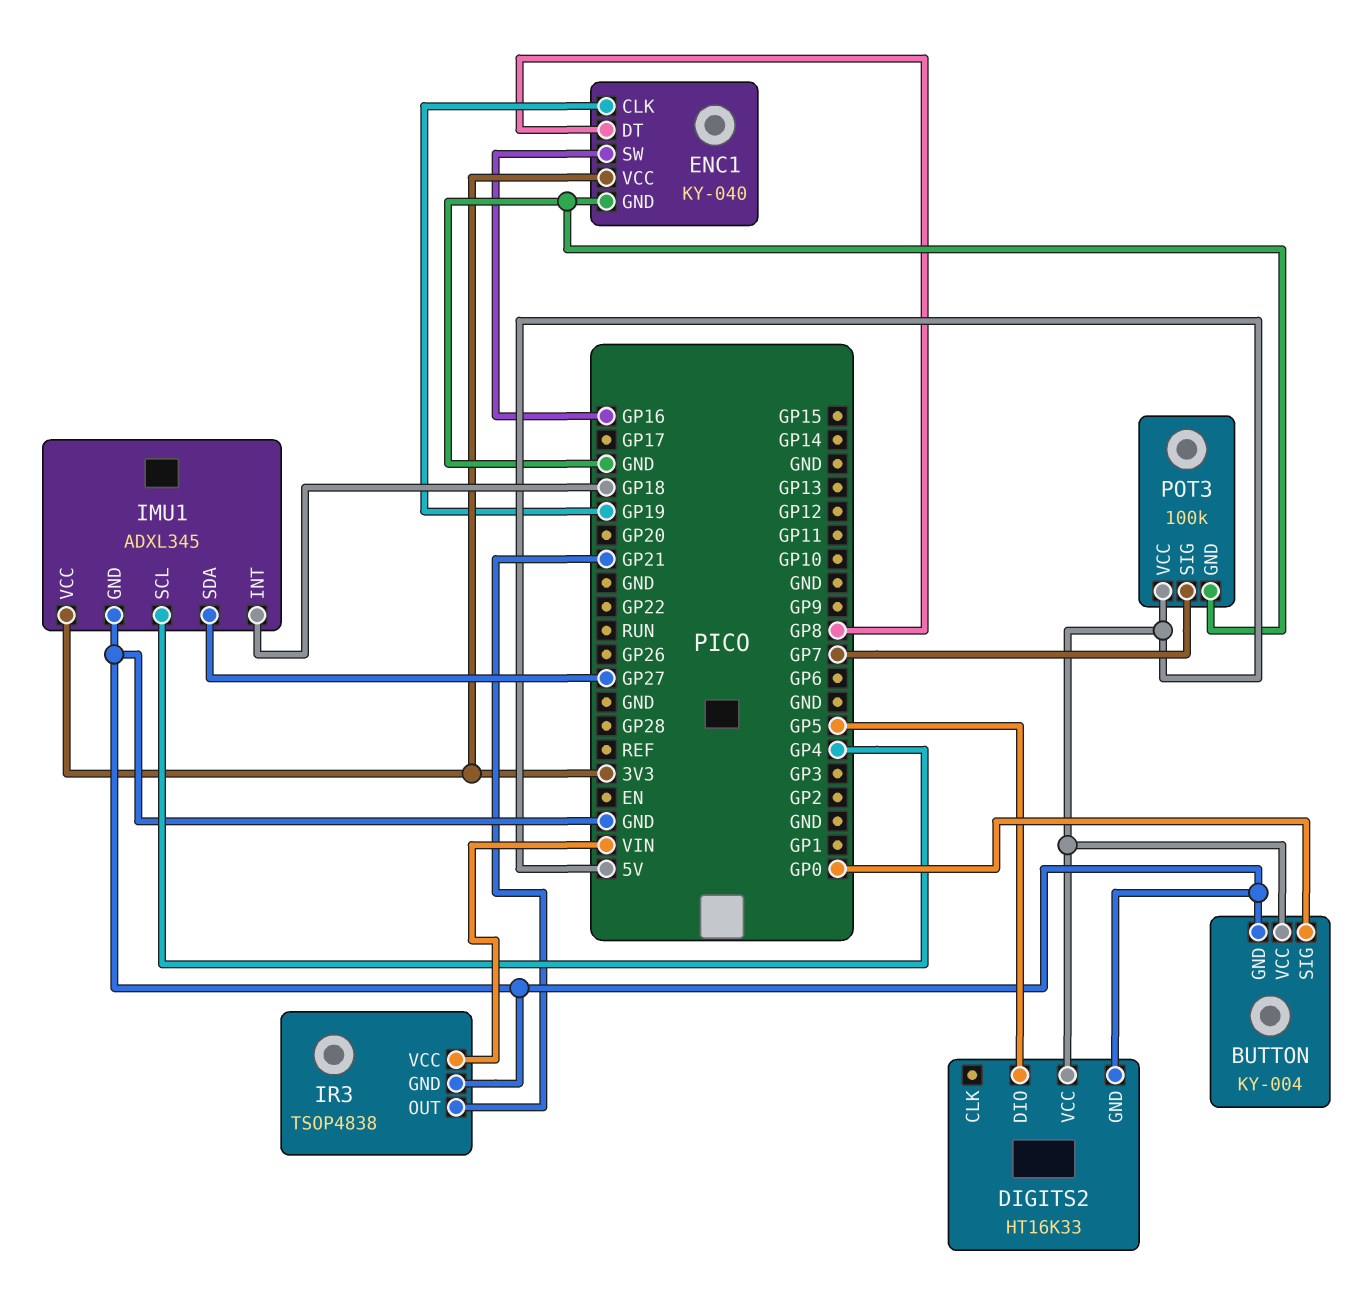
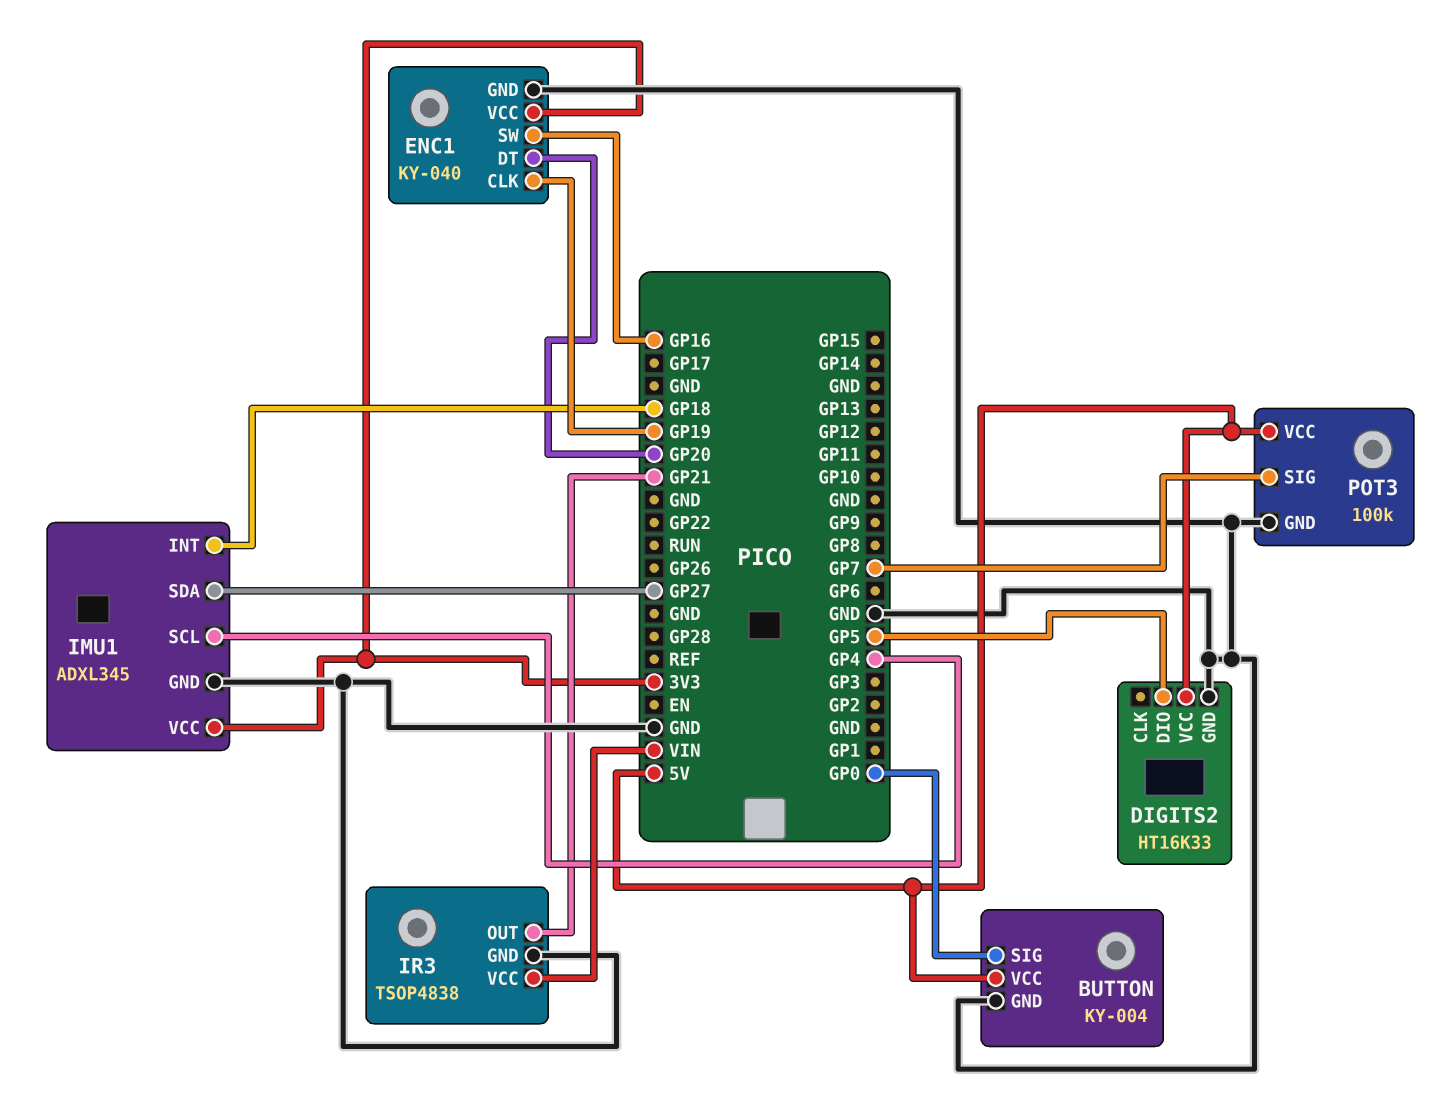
ENC1 pin DT: GP8 -> GP20

